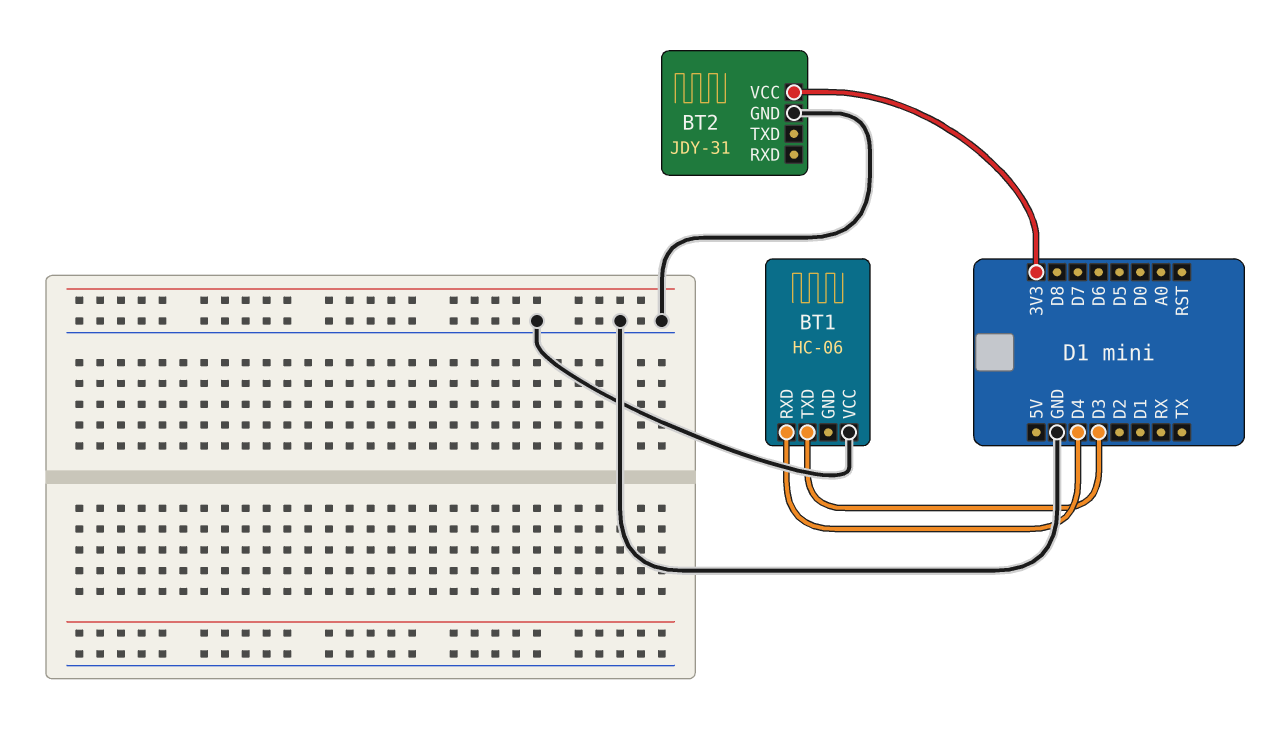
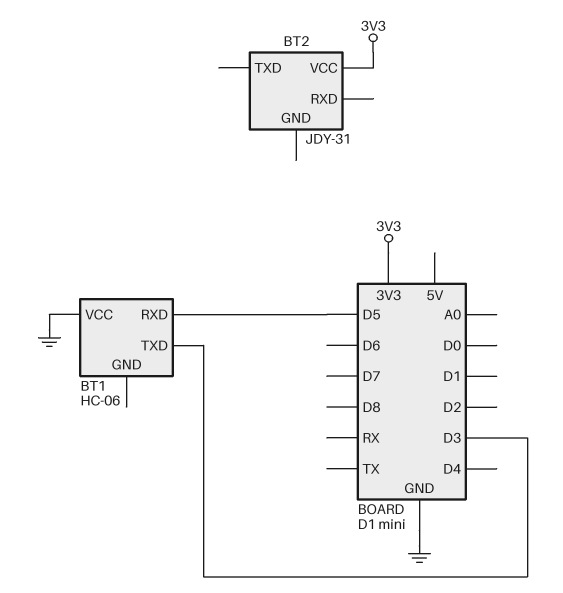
BT1 pin RXD: D4 -> D5
BT2 pin GND: GND -> none

